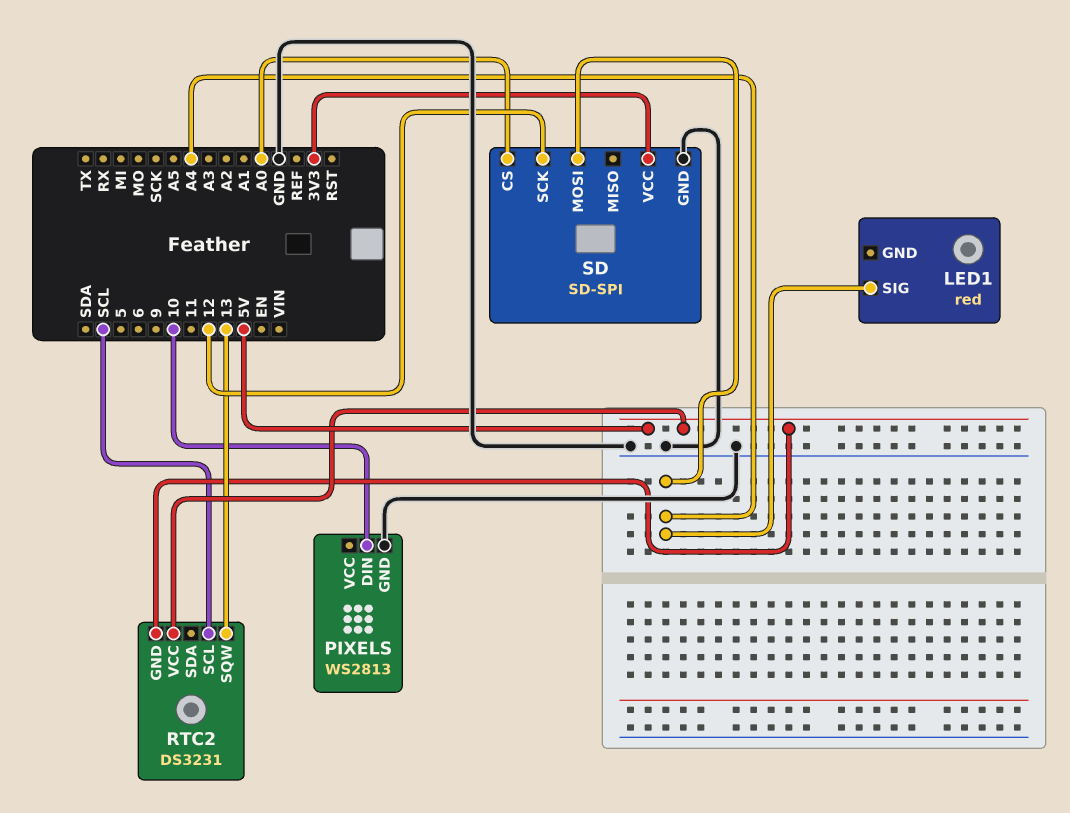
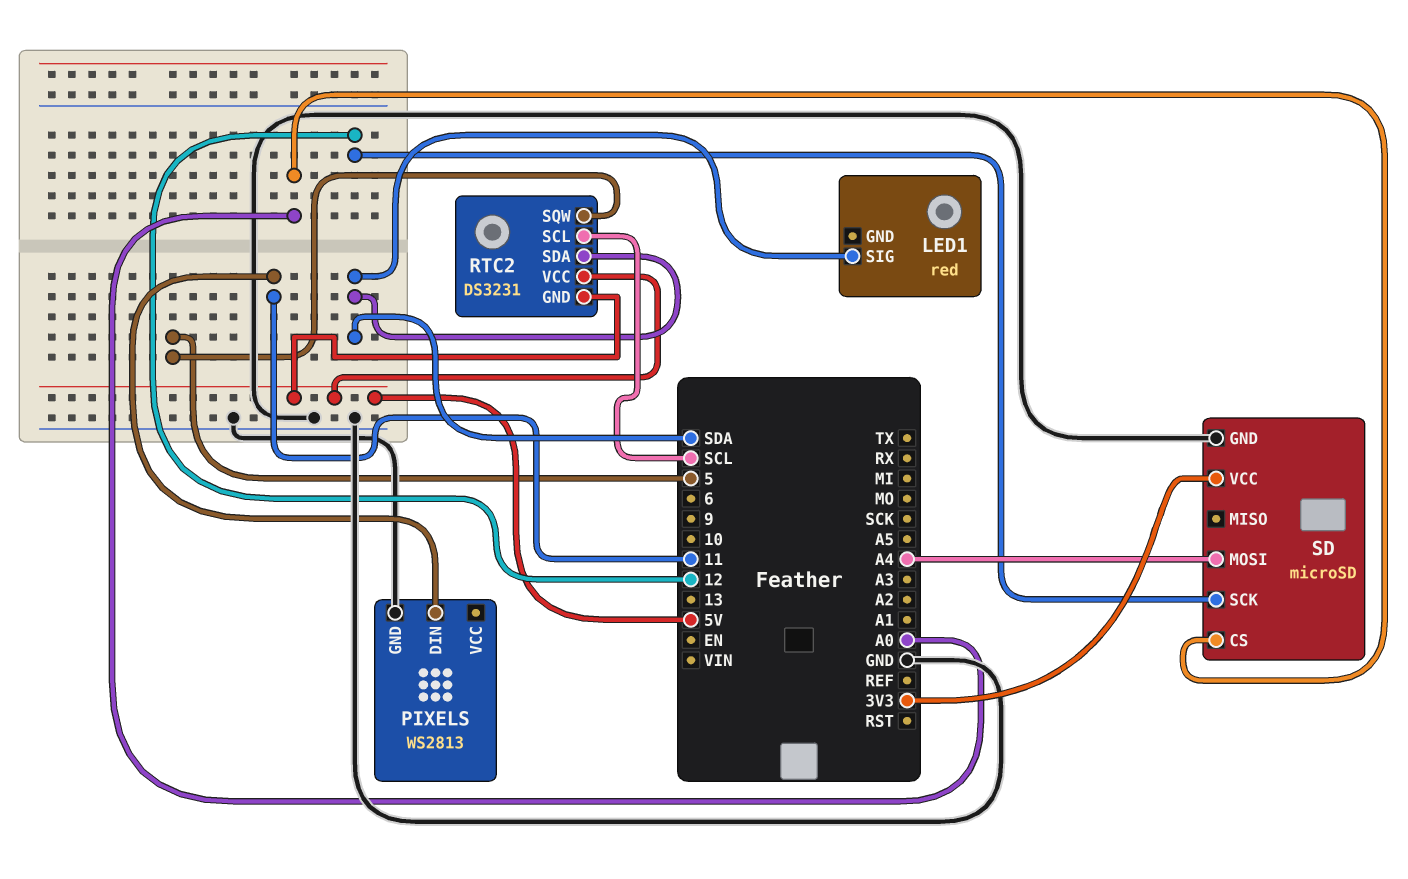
LED1 pin SIG: A4 -> SDA
PIXELS pin DIN: 10 -> 11
RTC2 pin SDA: none -> SDA
RTC2 pin SQW: 13 -> 5
SD: SD-SPI -> microSD

